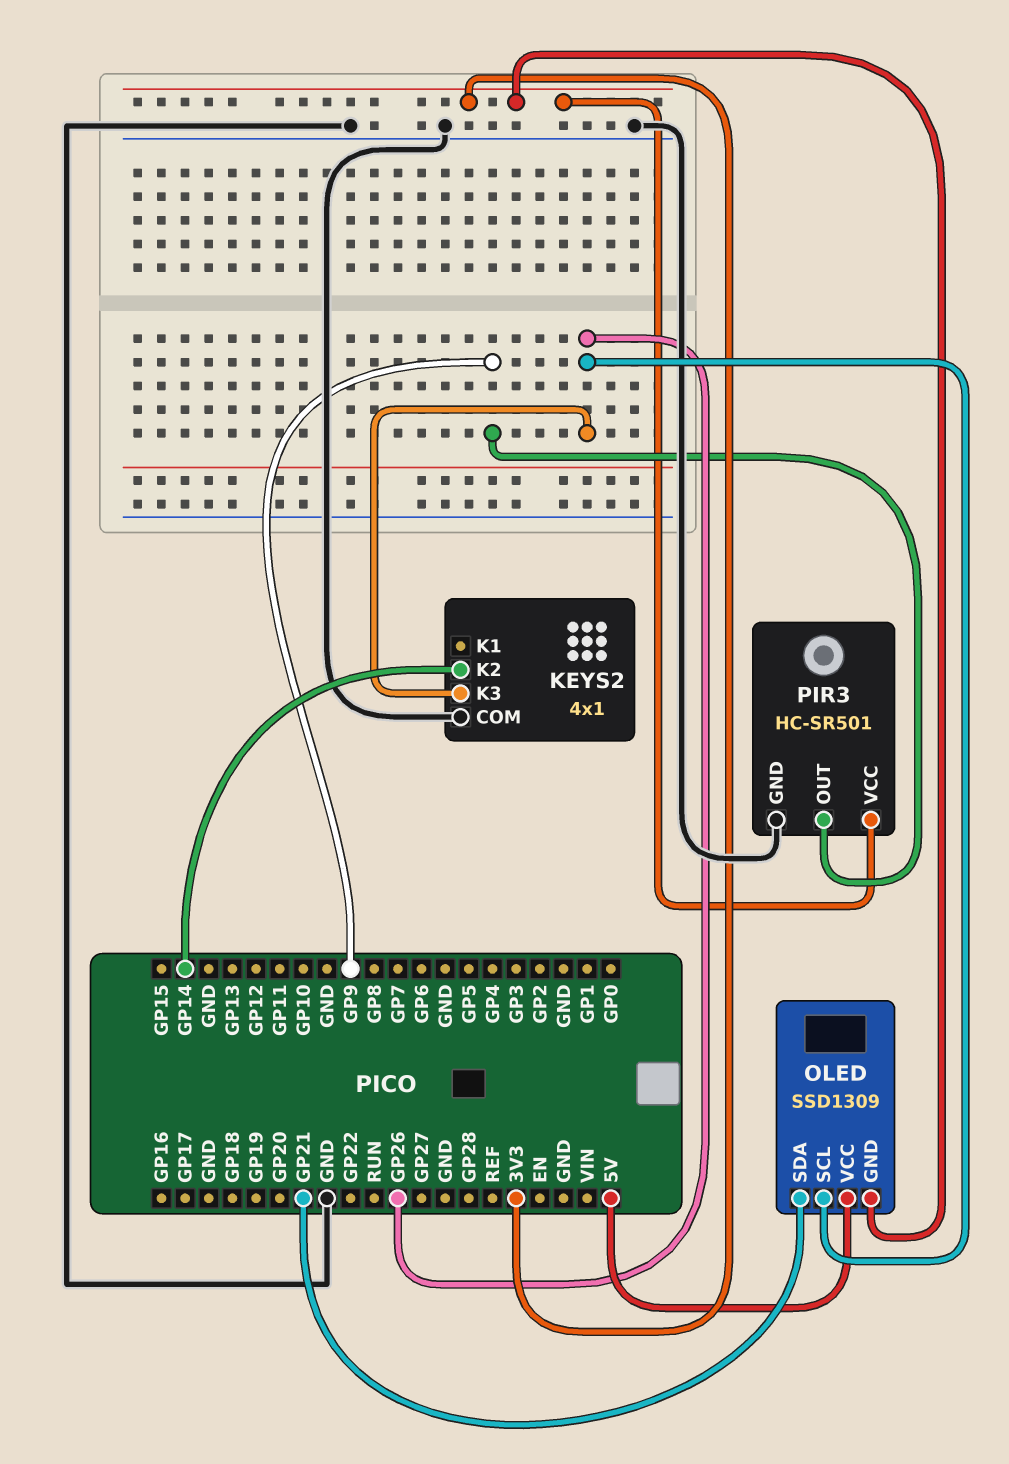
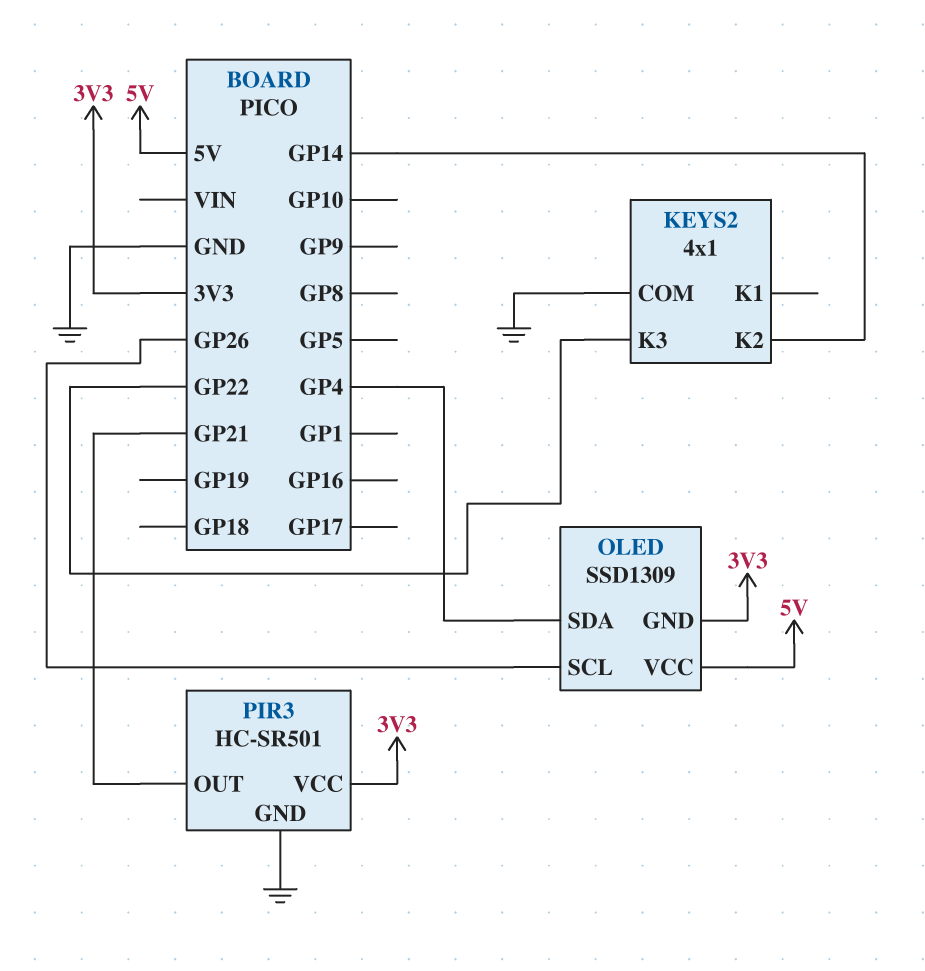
KEYS2 pin K3: GP26 -> GP22
OLED pin SDA: GP21 -> GP4
PIR3 pin OUT: GP9 -> GP21

